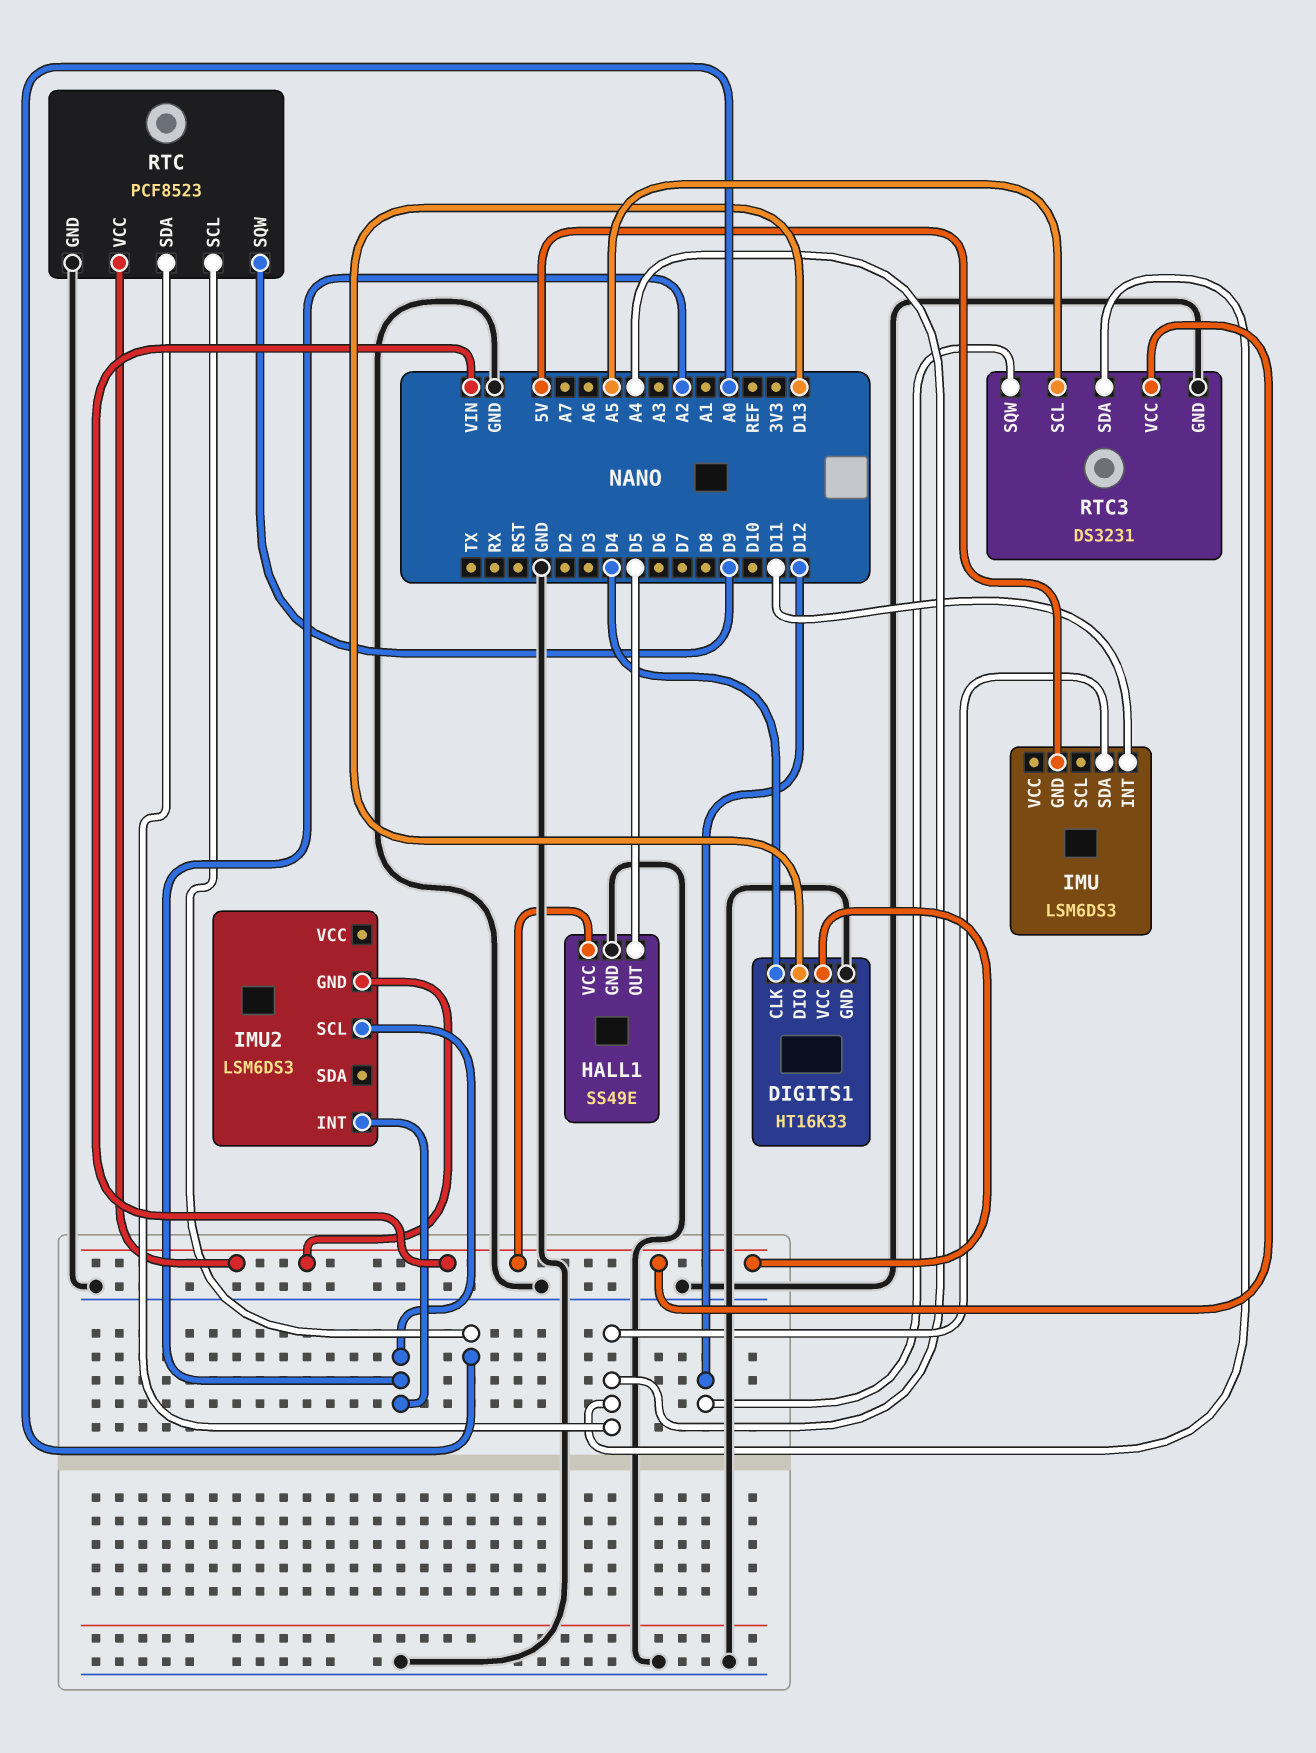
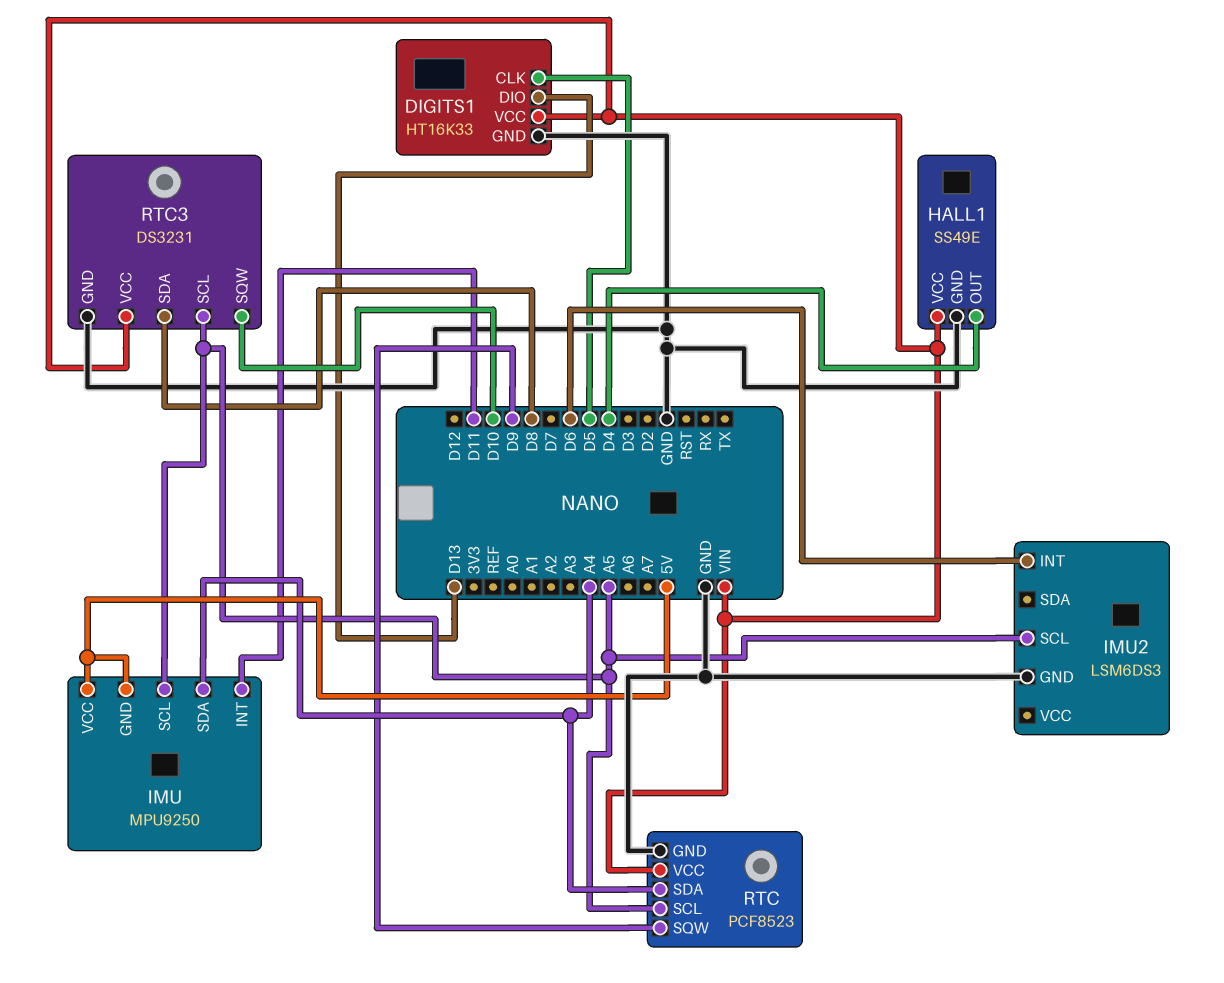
DIGITS1 pin CLK: D4 -> D5
HALL1 pin OUT: D5 -> D4
IMU: LSM6DS3 -> MPU9250
IMU pin SCL: none -> A5
IMU pin VCC: none -> 5V
IMU2 pin GND: VIN -> GND
IMU2 pin INT: A2 -> D6
IMU2 pin SCL: A2 -> A5
RTC pin SCL: A0 -> A5
RTC3 pin SDA: A4 -> D8
RTC3 pin SQW: D12 -> D10

